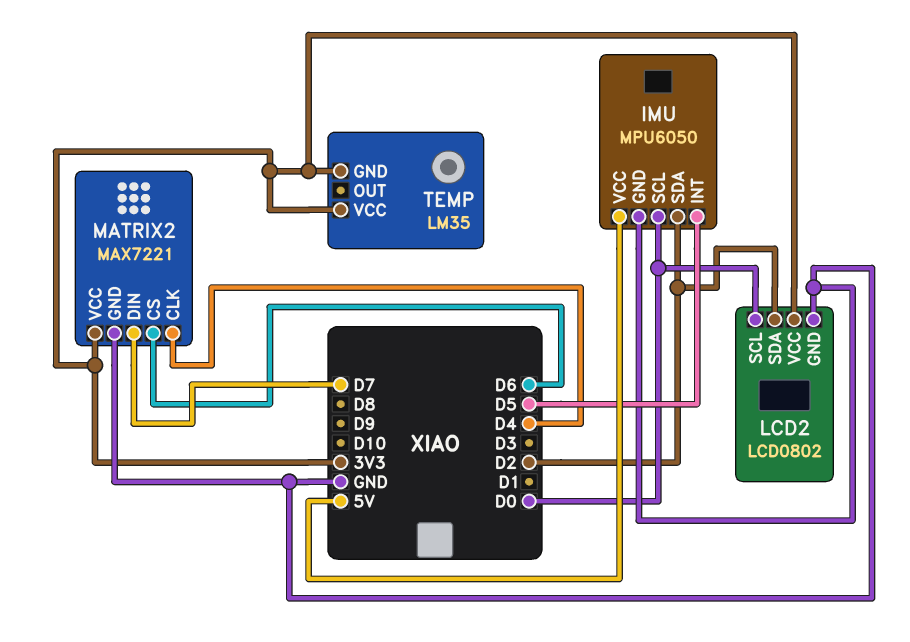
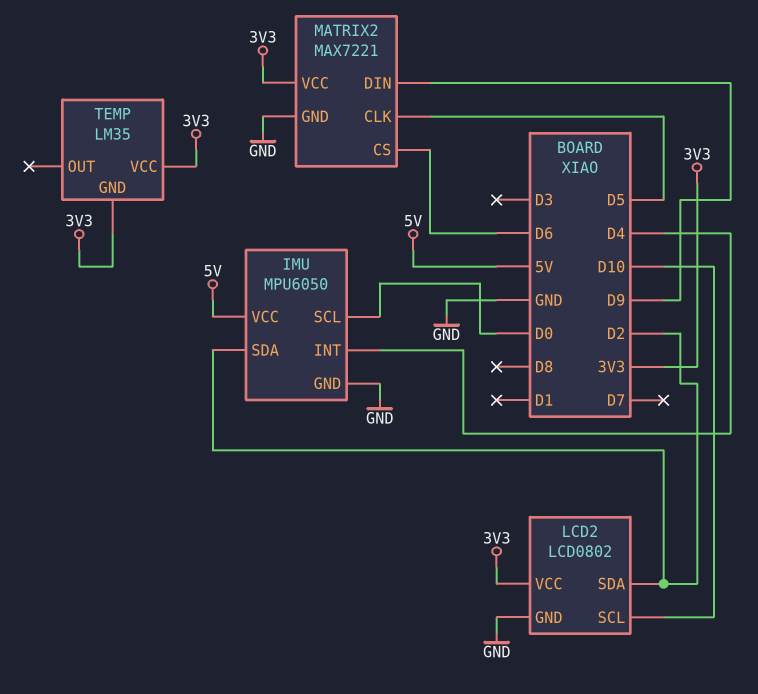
IMU pin INT: D5 -> D4
LCD2 pin SCL: D0 -> D10
MATRIX2 pin CLK: D4 -> D5
MATRIX2 pin DIN: D7 -> D9

